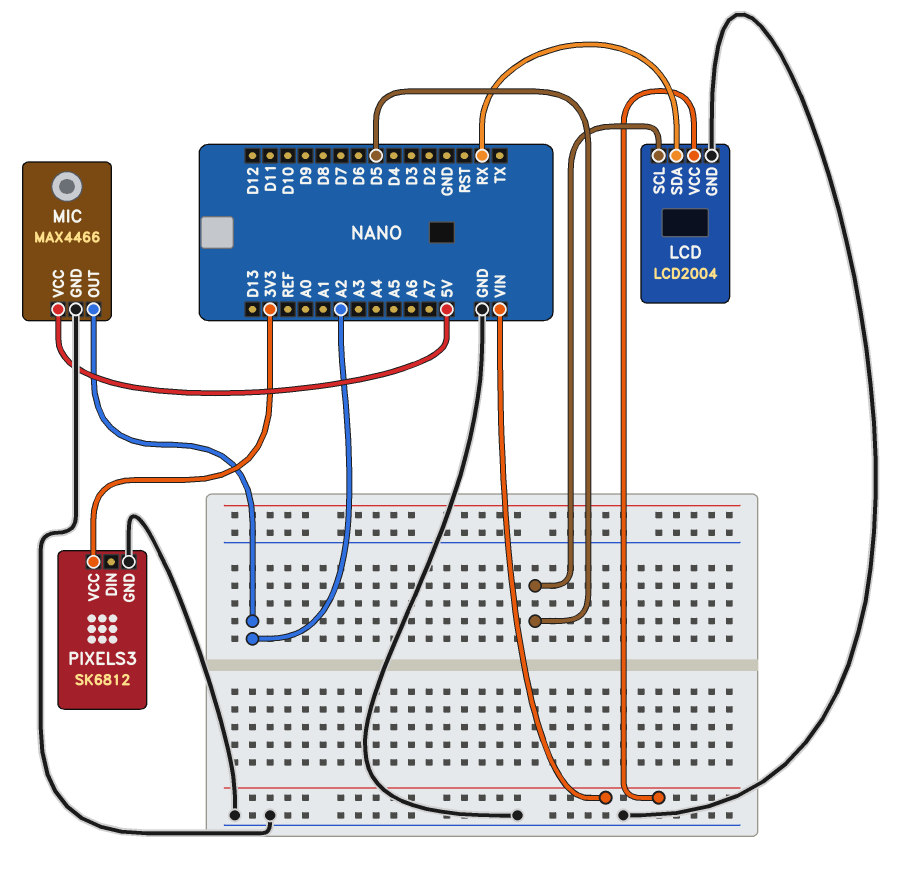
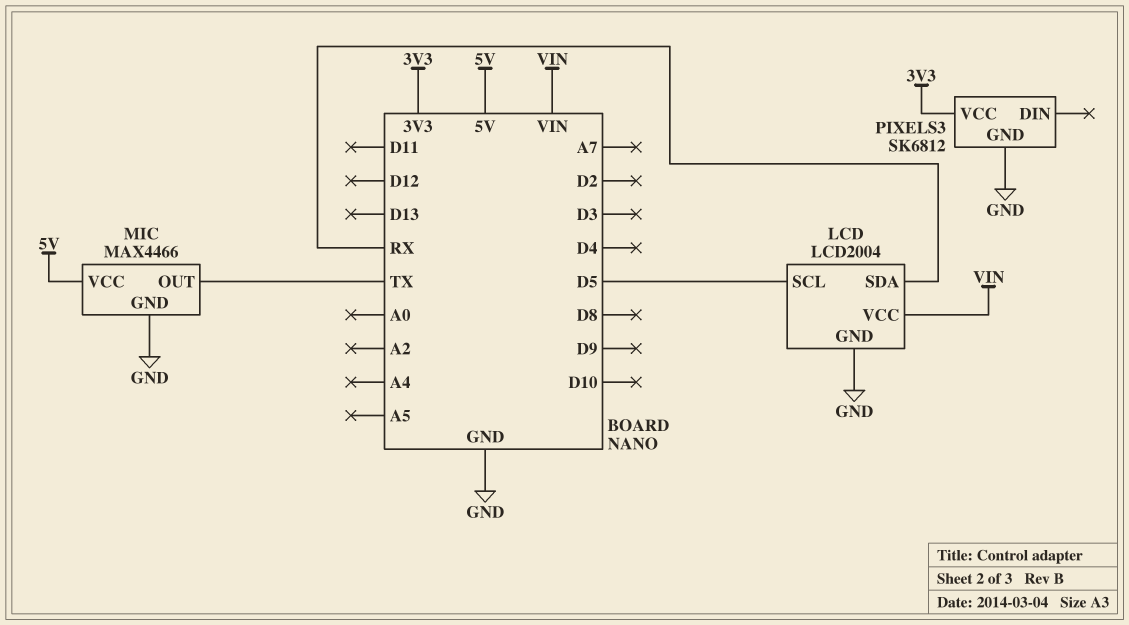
MIC pin OUT: A2 -> TX

